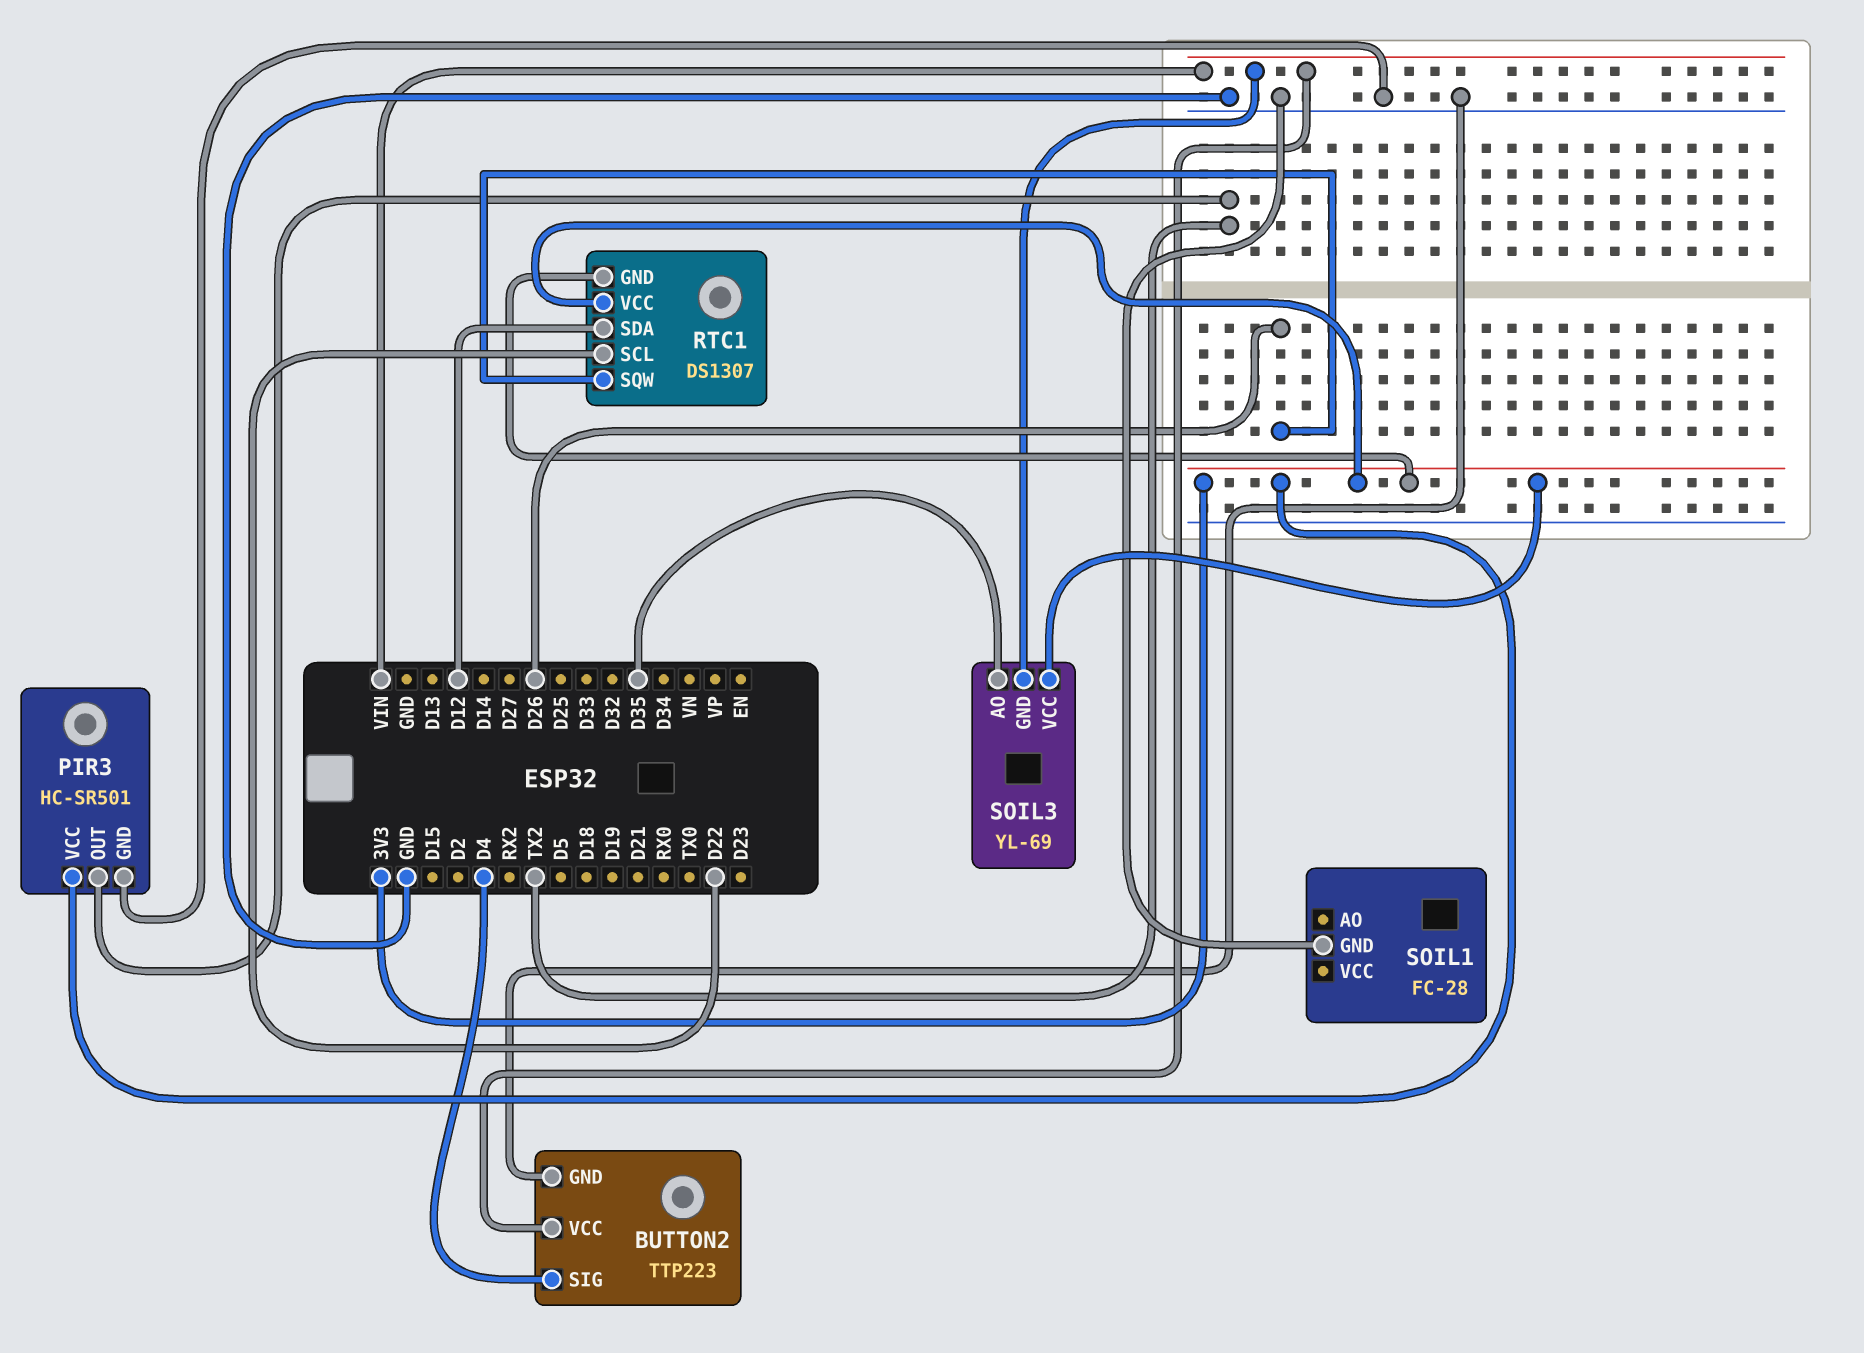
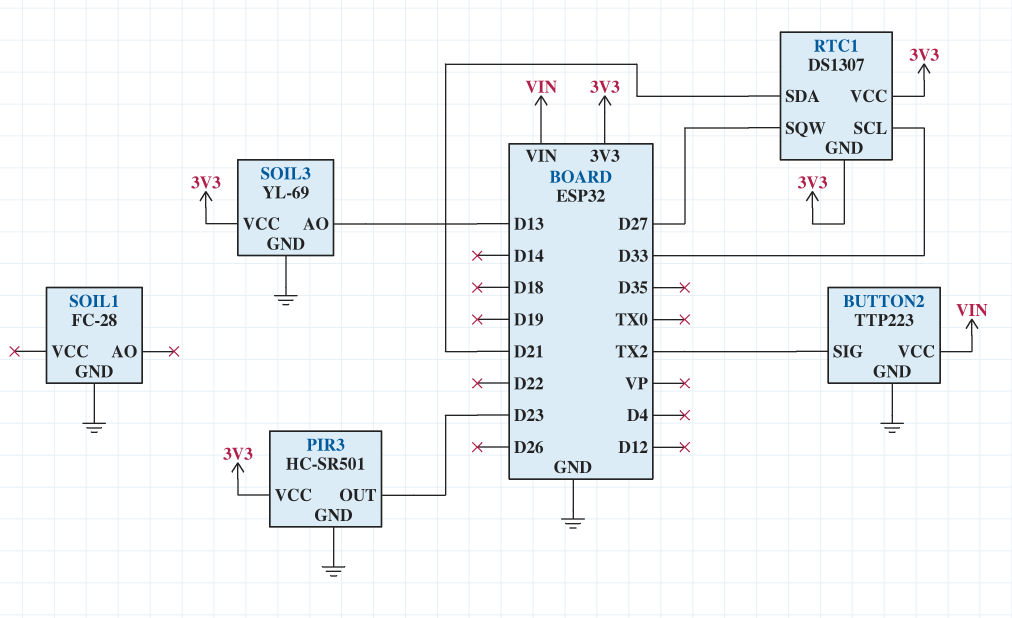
BUTTON2 pin SIG: D4 -> TX2
PIR3 pin OUT: TX2 -> D23
RTC1 pin SCL: D22 -> D33
RTC1 pin SDA: D12 -> D21
RTC1 pin SQW: D26 -> D27
SOIL3 pin AO: D35 -> D13
SOIL3 pin GND: VIN -> GND

